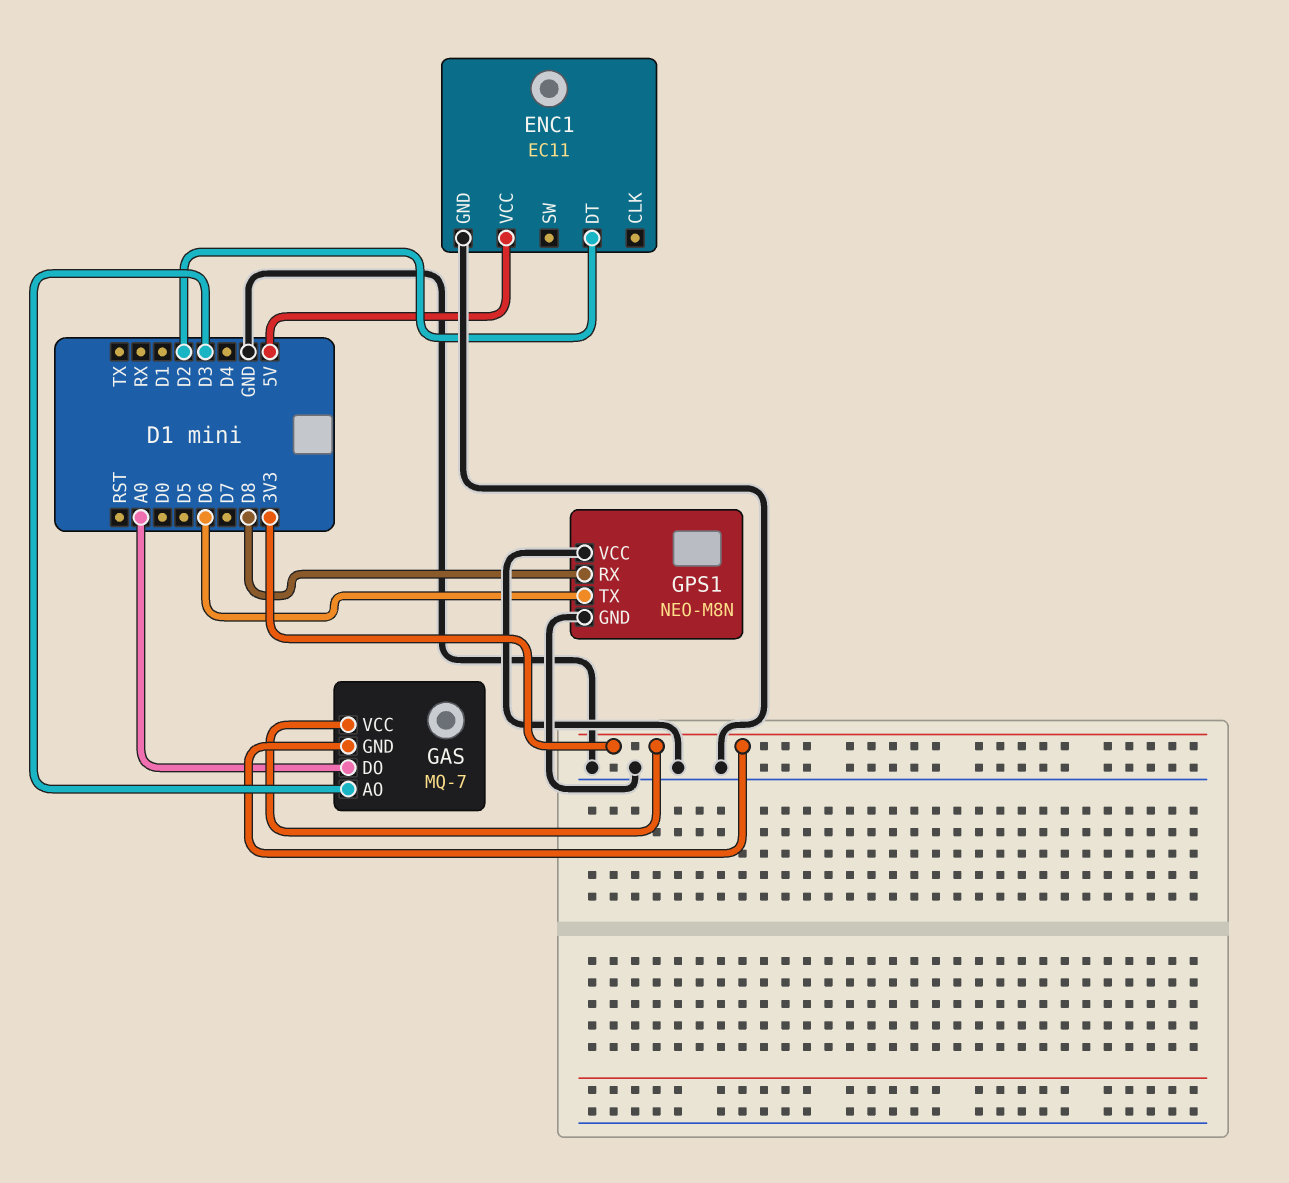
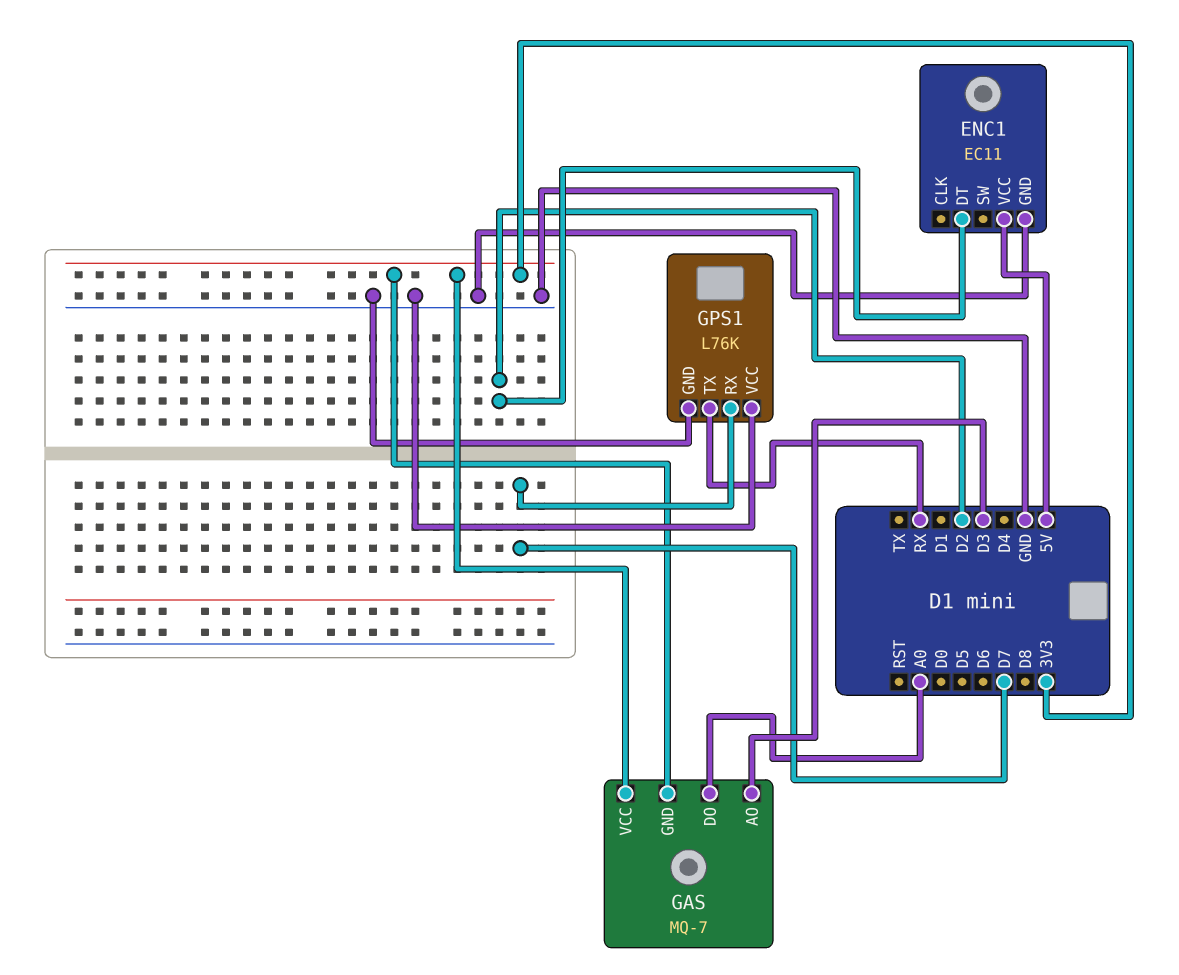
GPS1: NEO-M8N -> L76K
GPS1 pin RX: D8 -> D7
GPS1 pin TX: D6 -> RX

